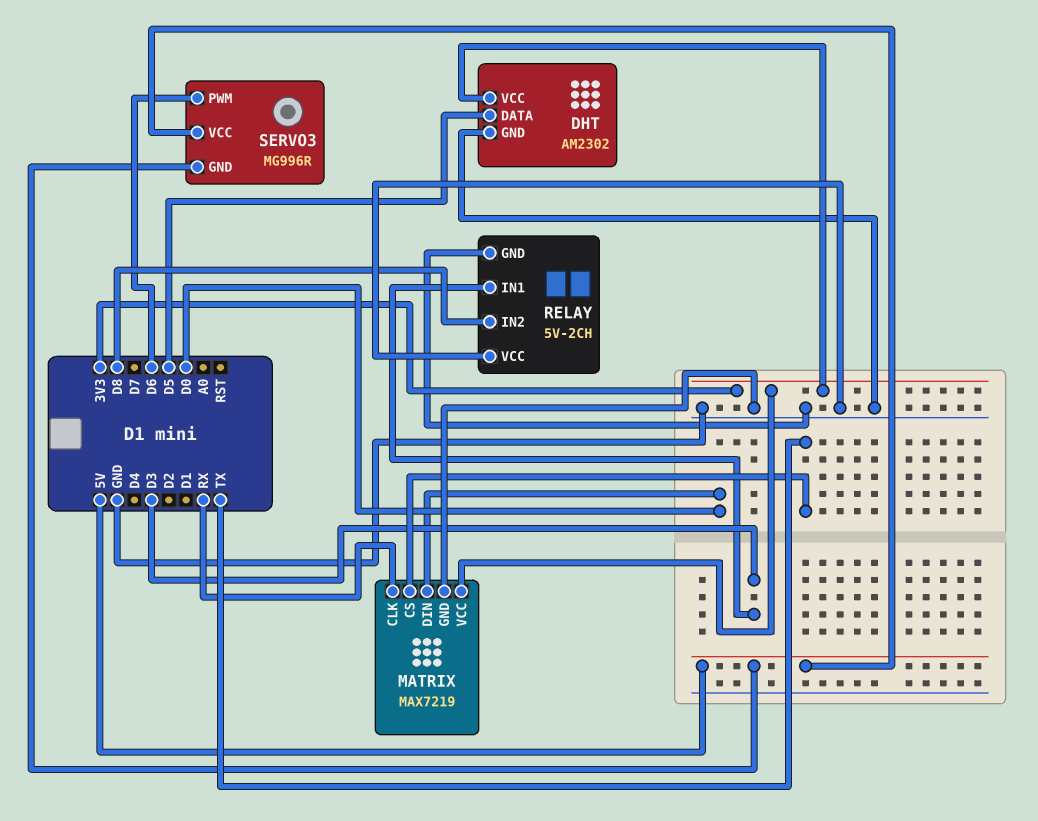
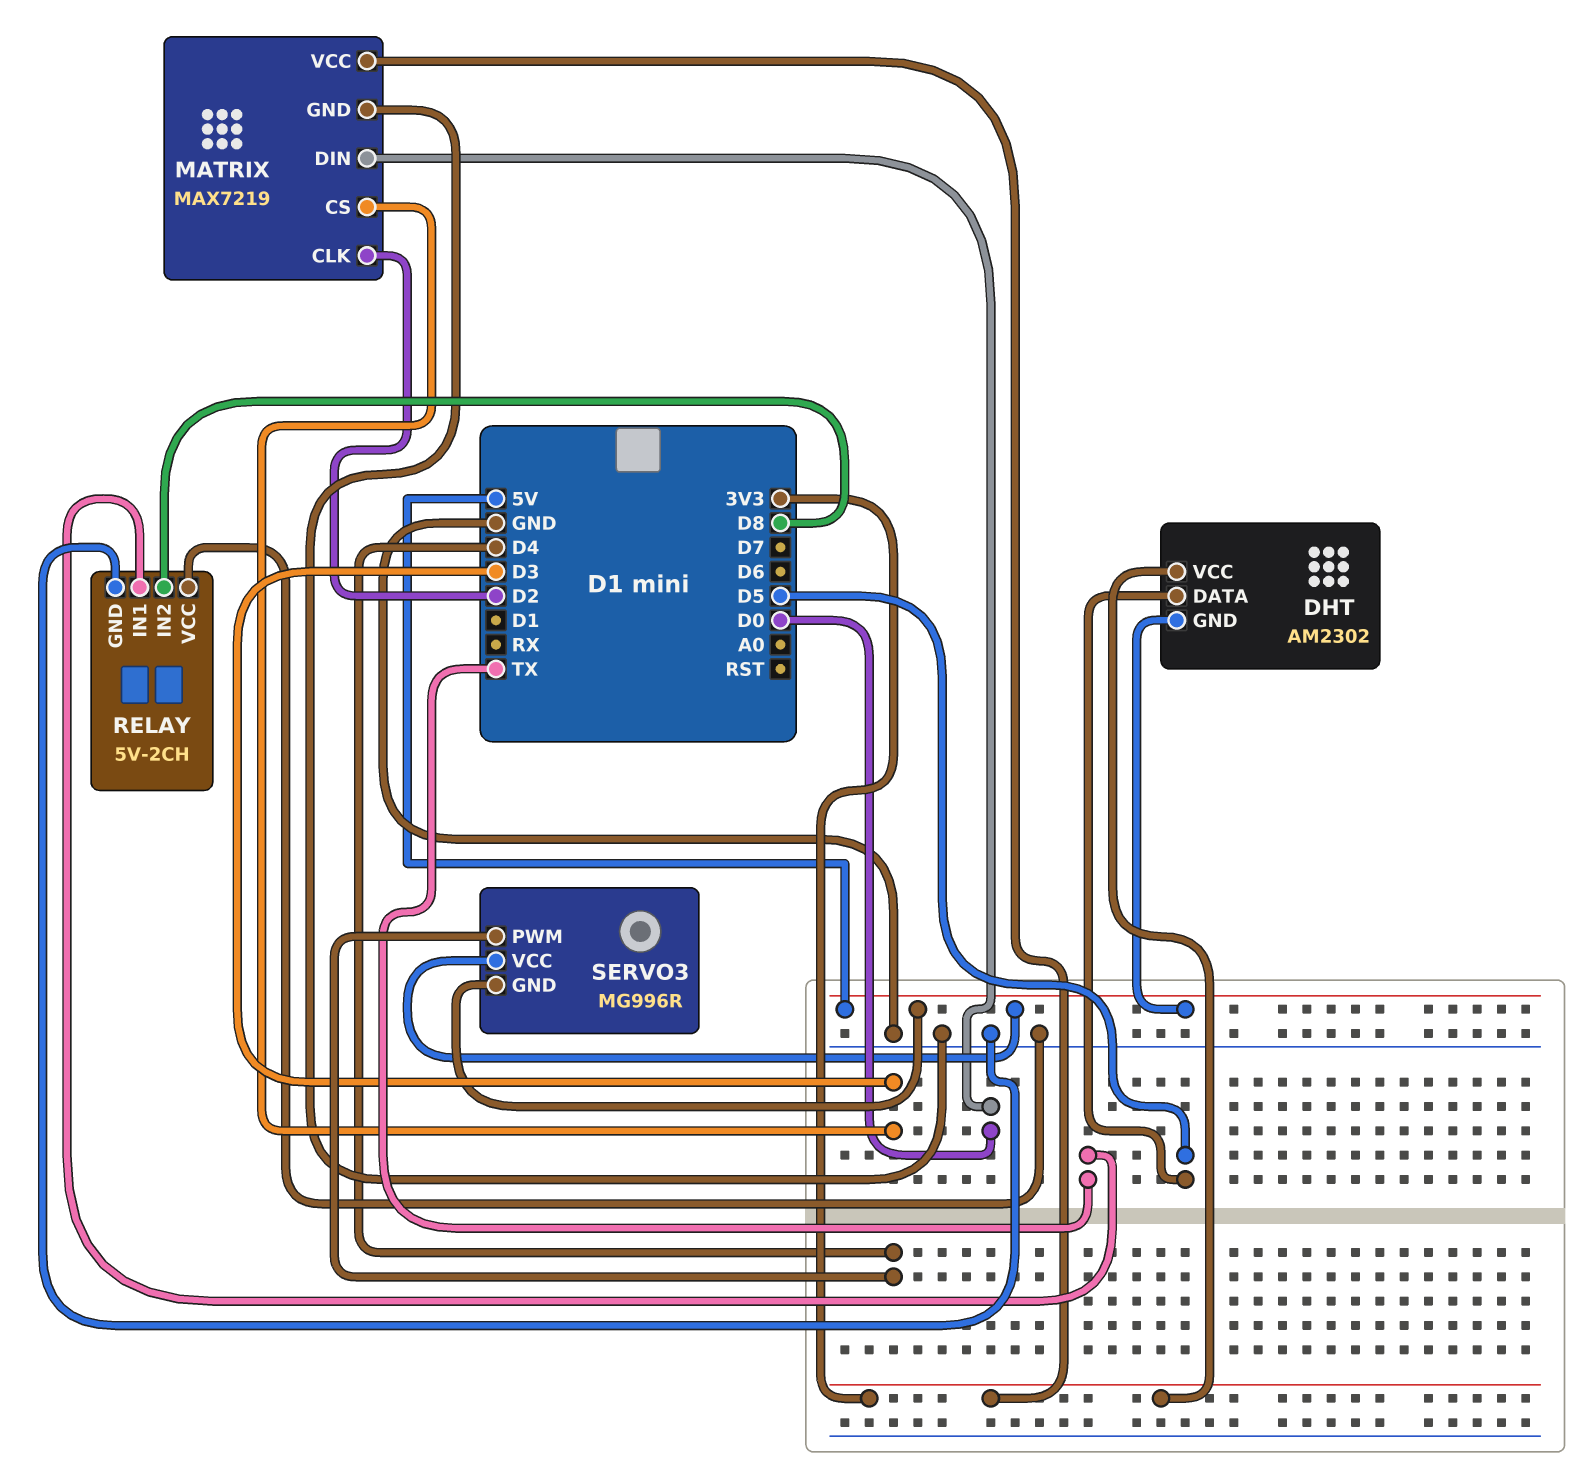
DHT pin GND: GND -> 5V
MATRIX pin CLK: RX -> D2
MATRIX pin CS: TX -> D3
RELAY pin IN1: D3 -> TX
SERVO3 pin PWM: D6 -> D4

